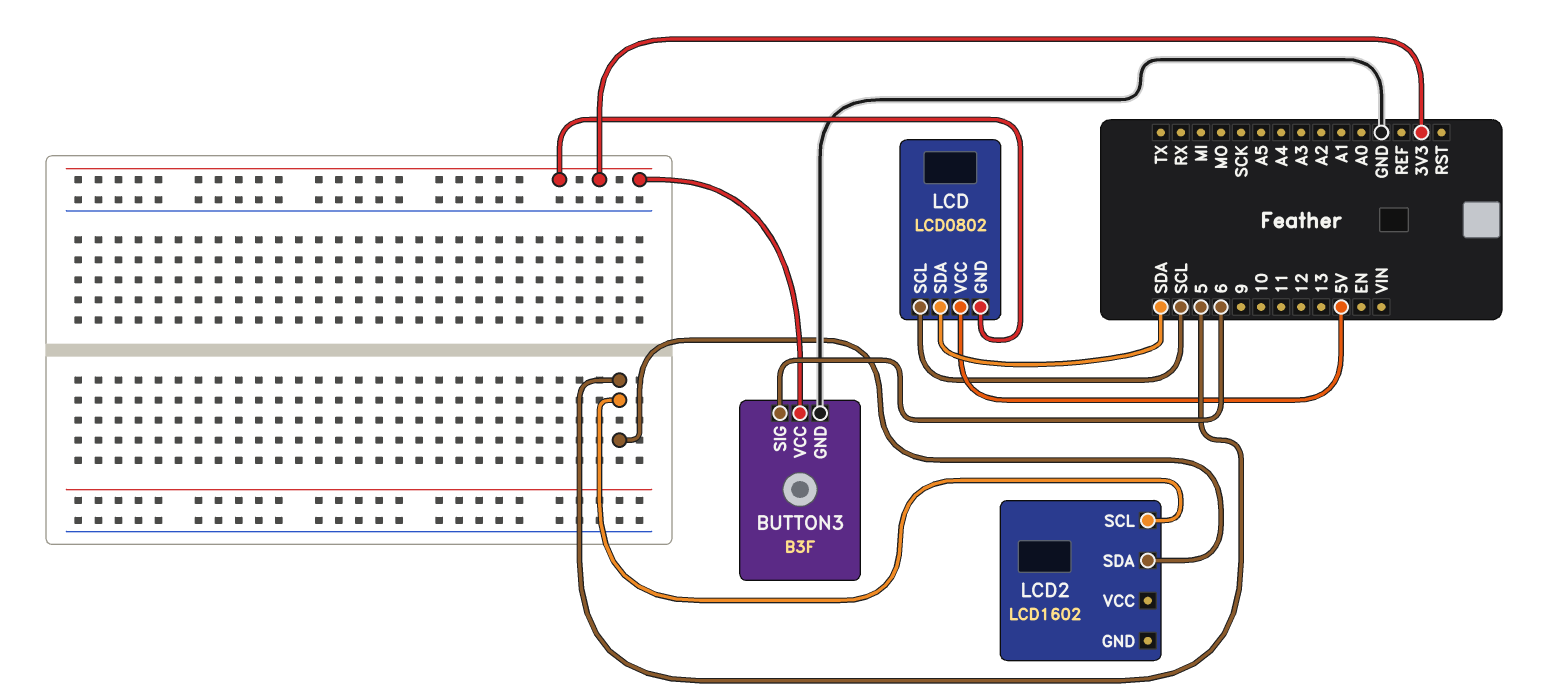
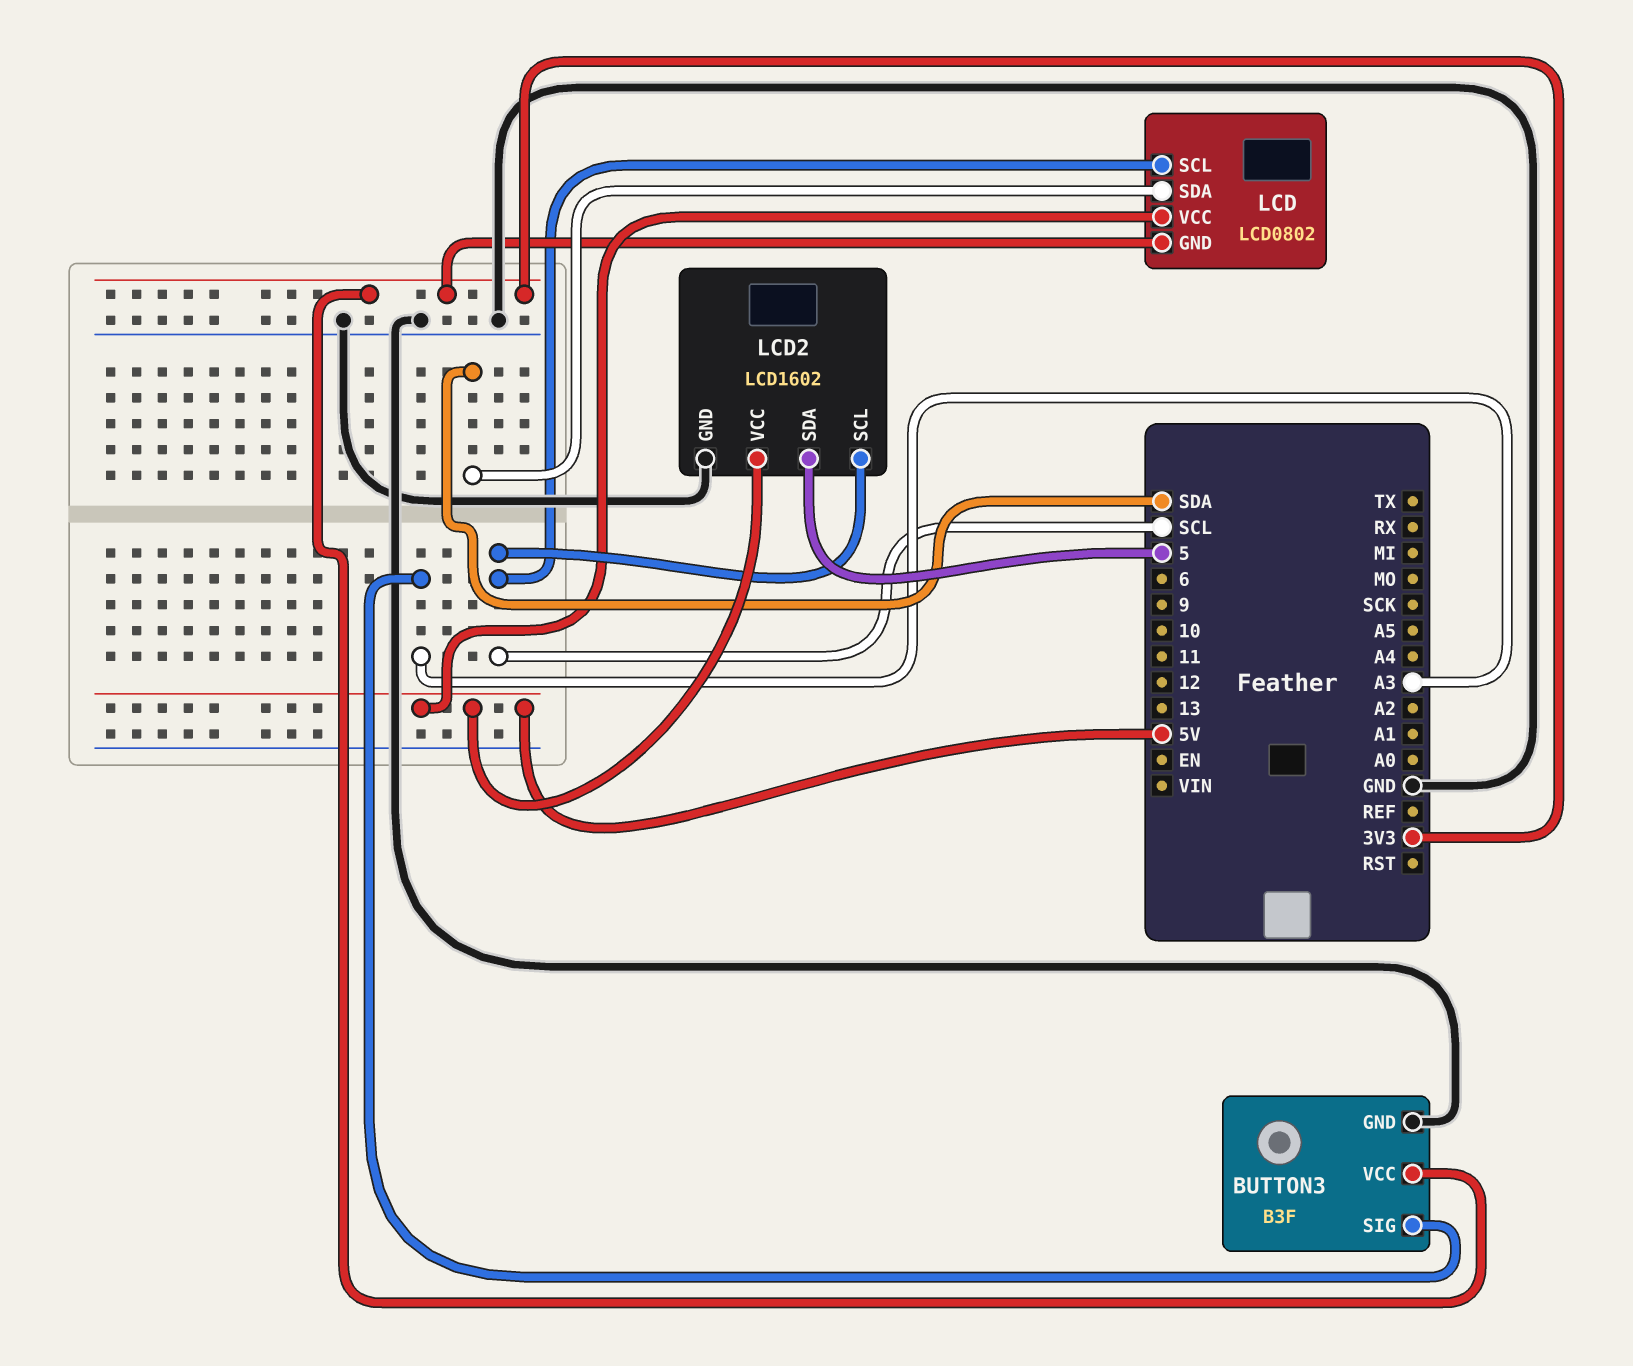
BUTTON3 pin SIG: 6 -> A3
LCD2 pin GND: none -> GND
LCD2 pin SCL: 5 -> SCL
LCD2 pin VCC: none -> 5V

